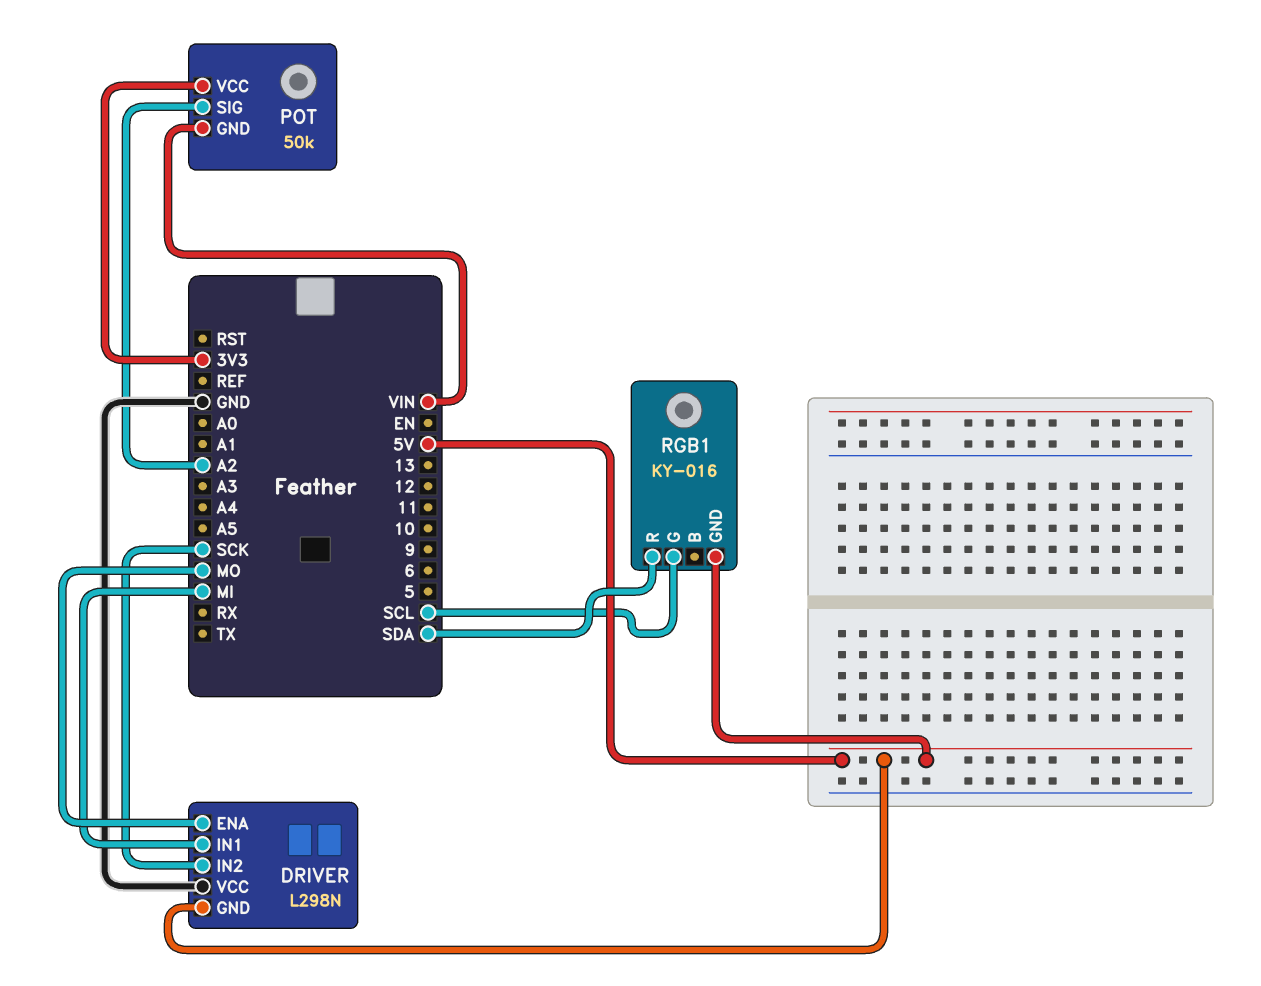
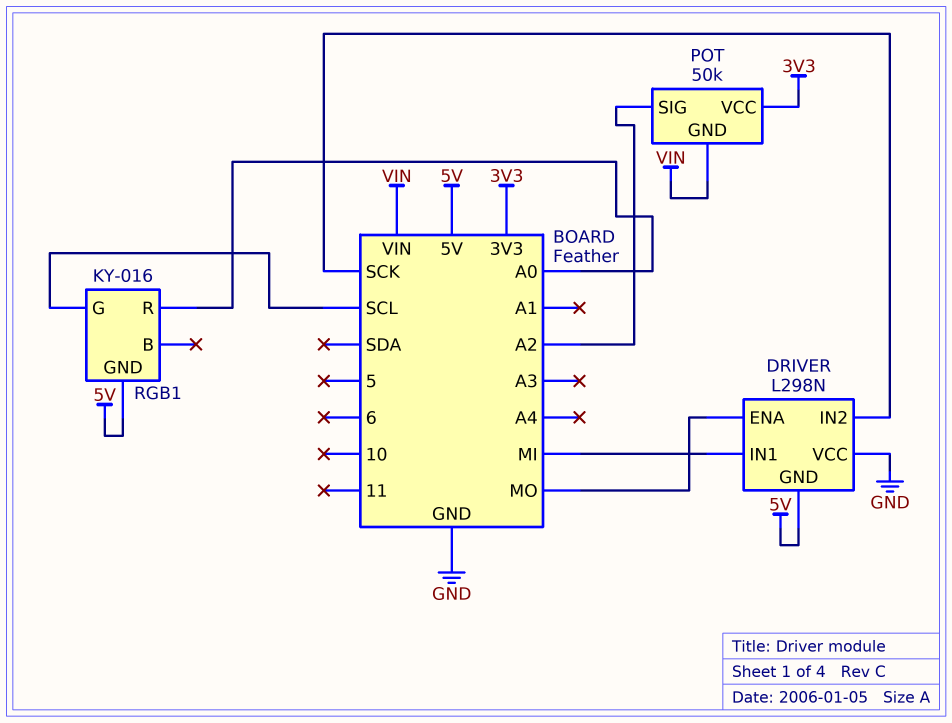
RGB1 pin R: SDA -> A0

